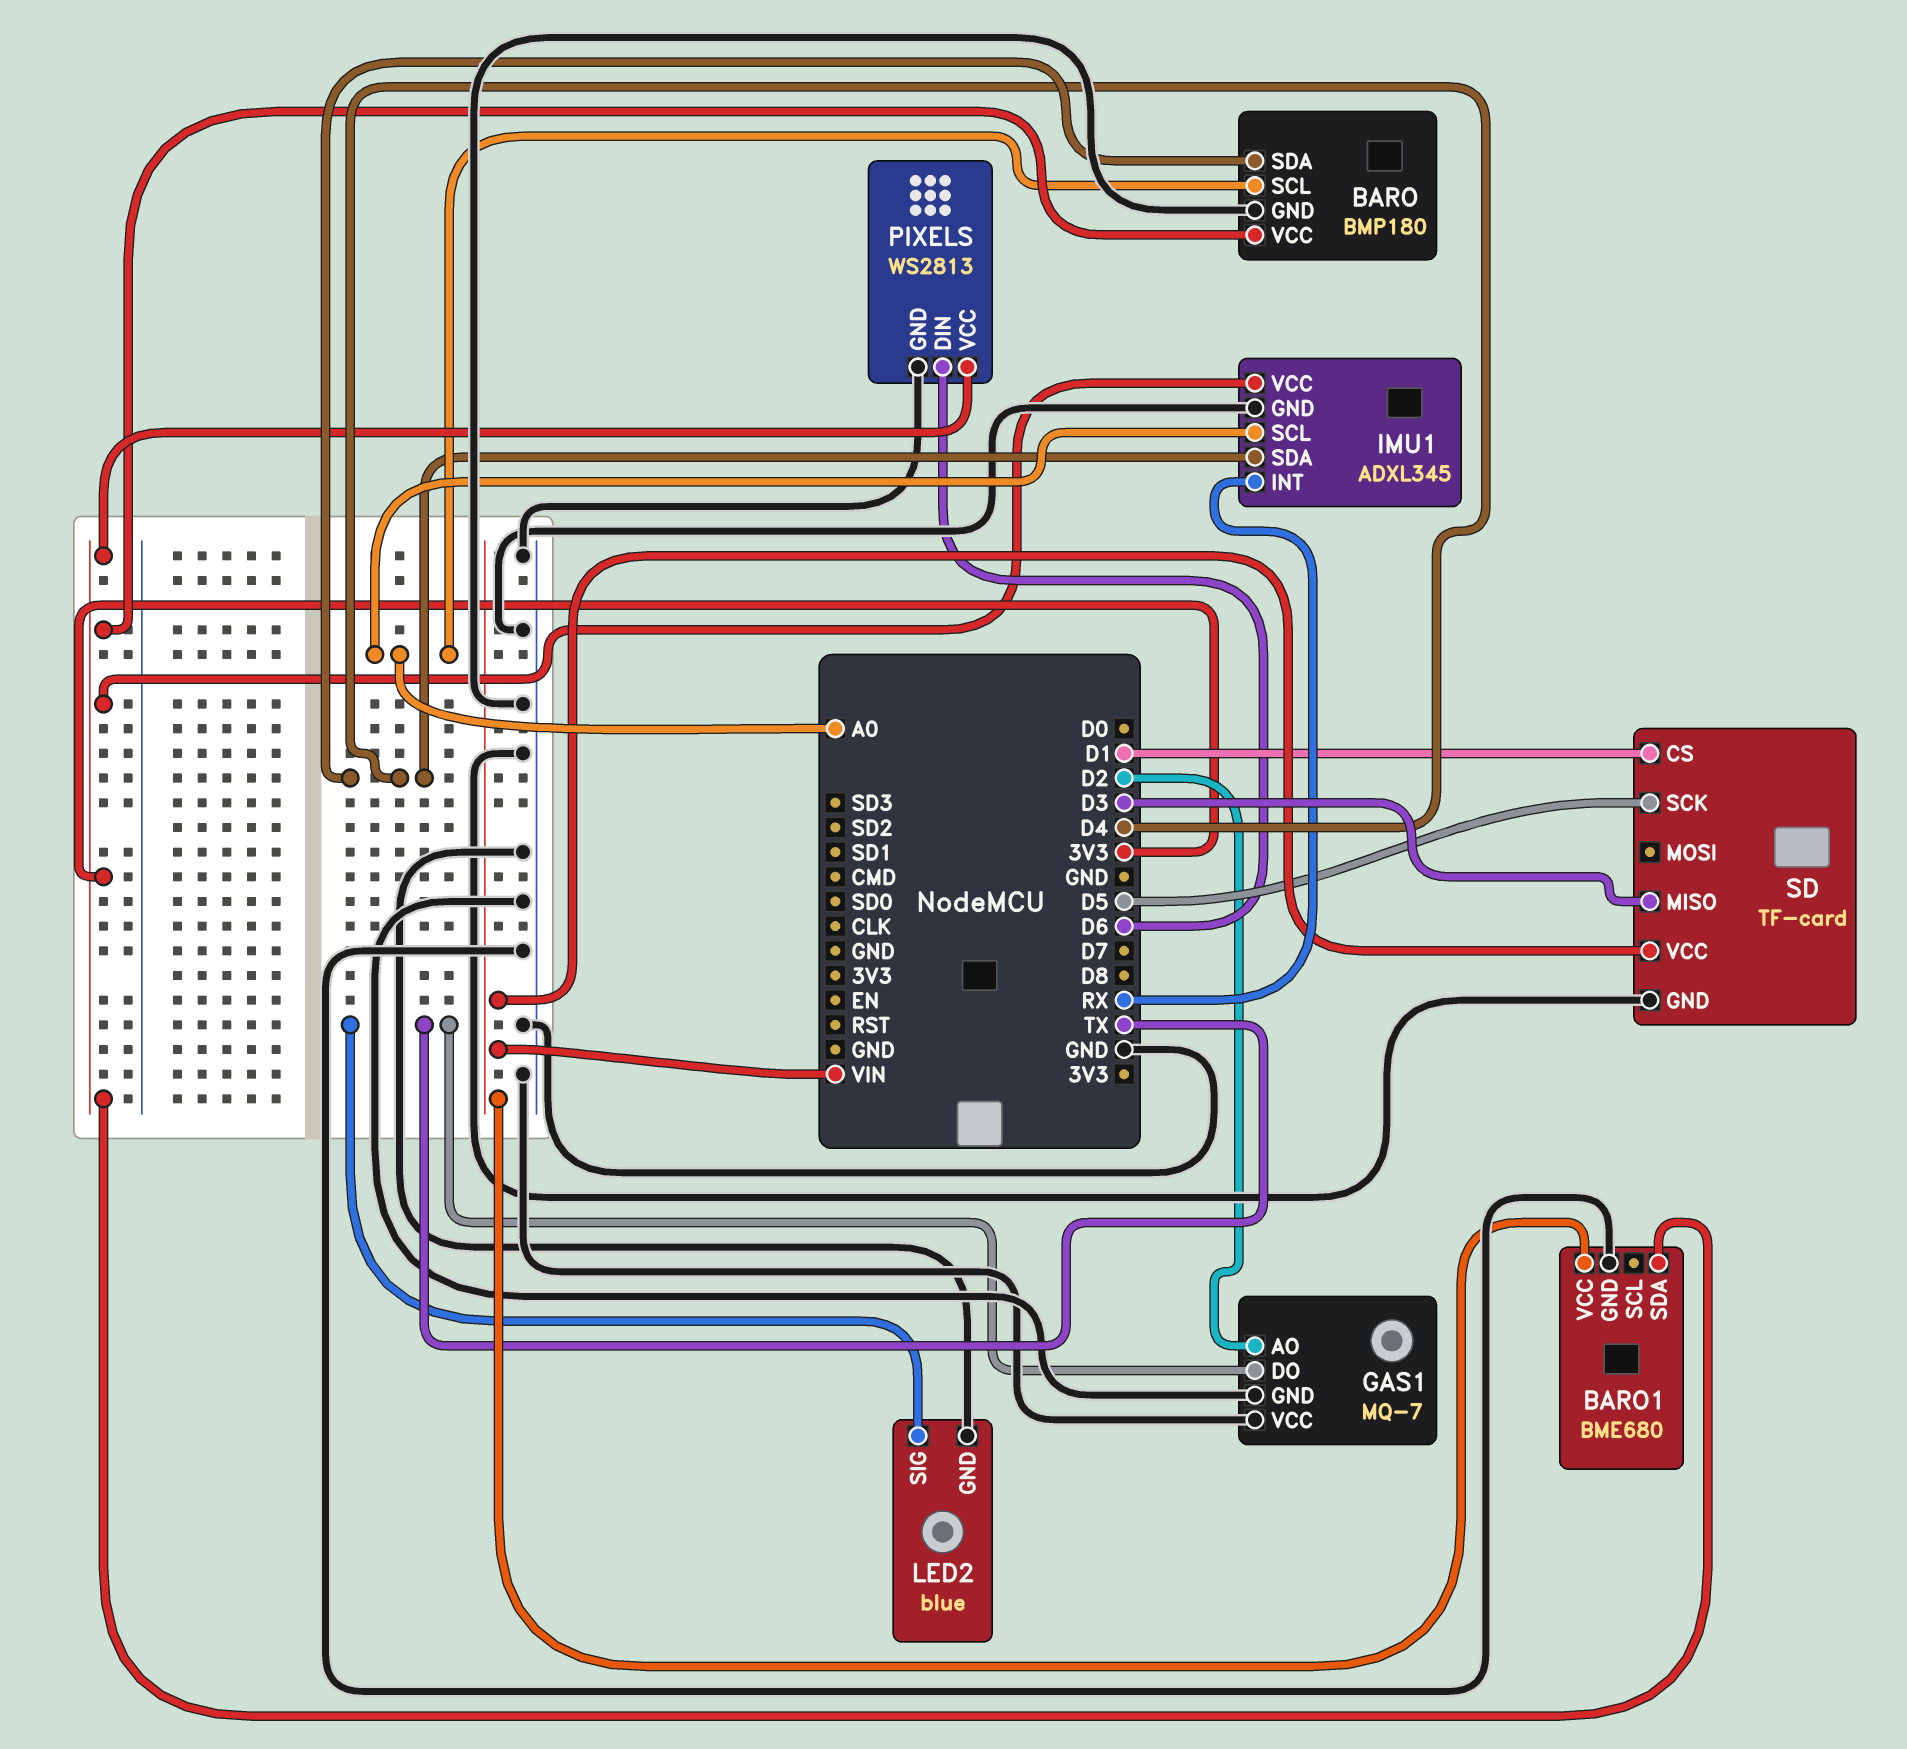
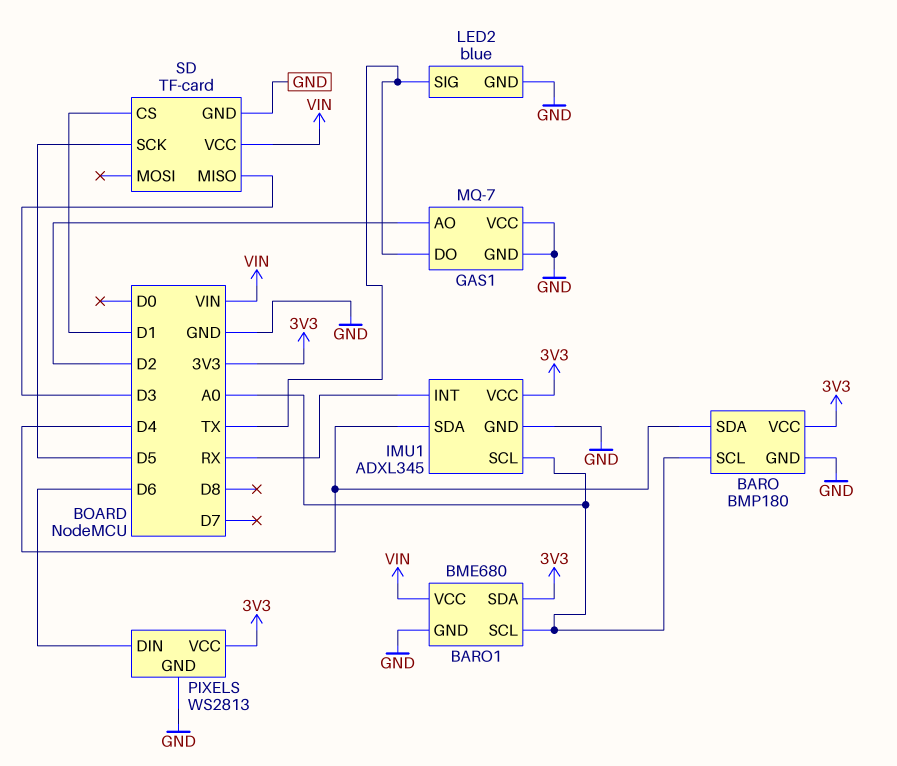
BARO1 pin SCL: none -> A0

